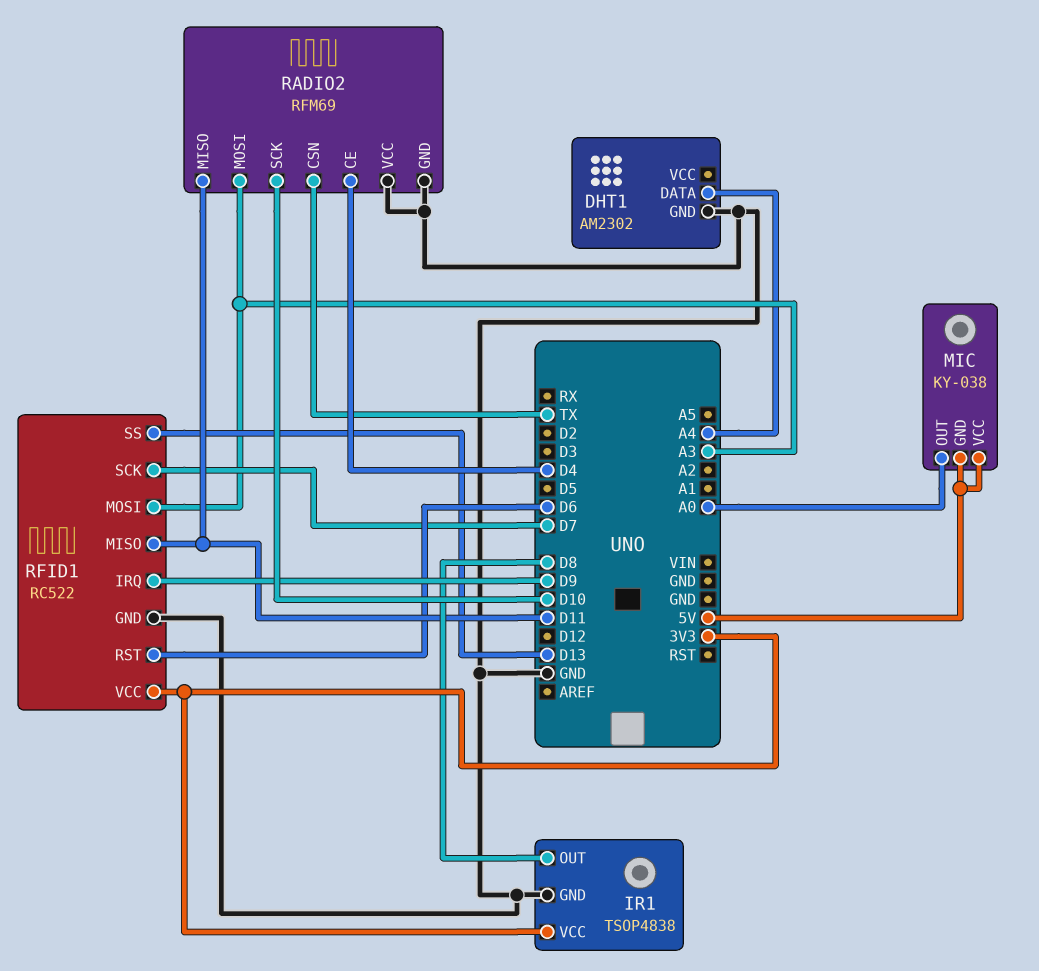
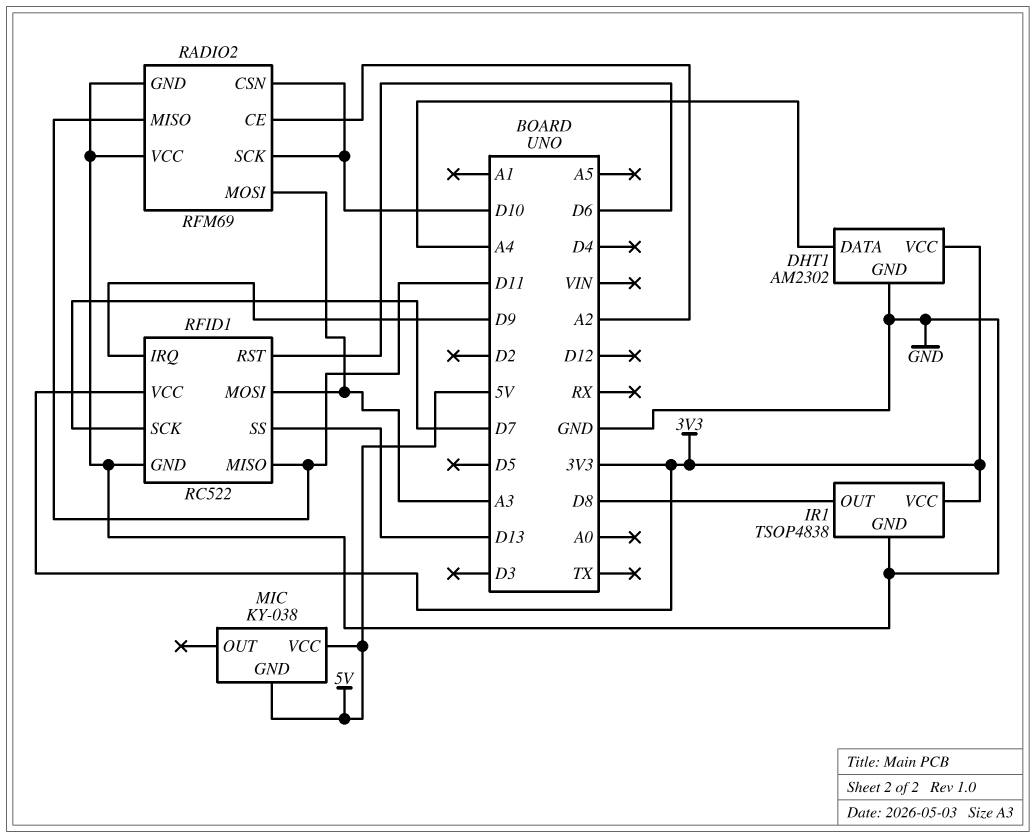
DHT1 pin VCC: none -> 3V3
MIC pin OUT: A0 -> none
RADIO2 pin CE: D4 -> A2
RADIO2 pin CSN: TX -> D10

